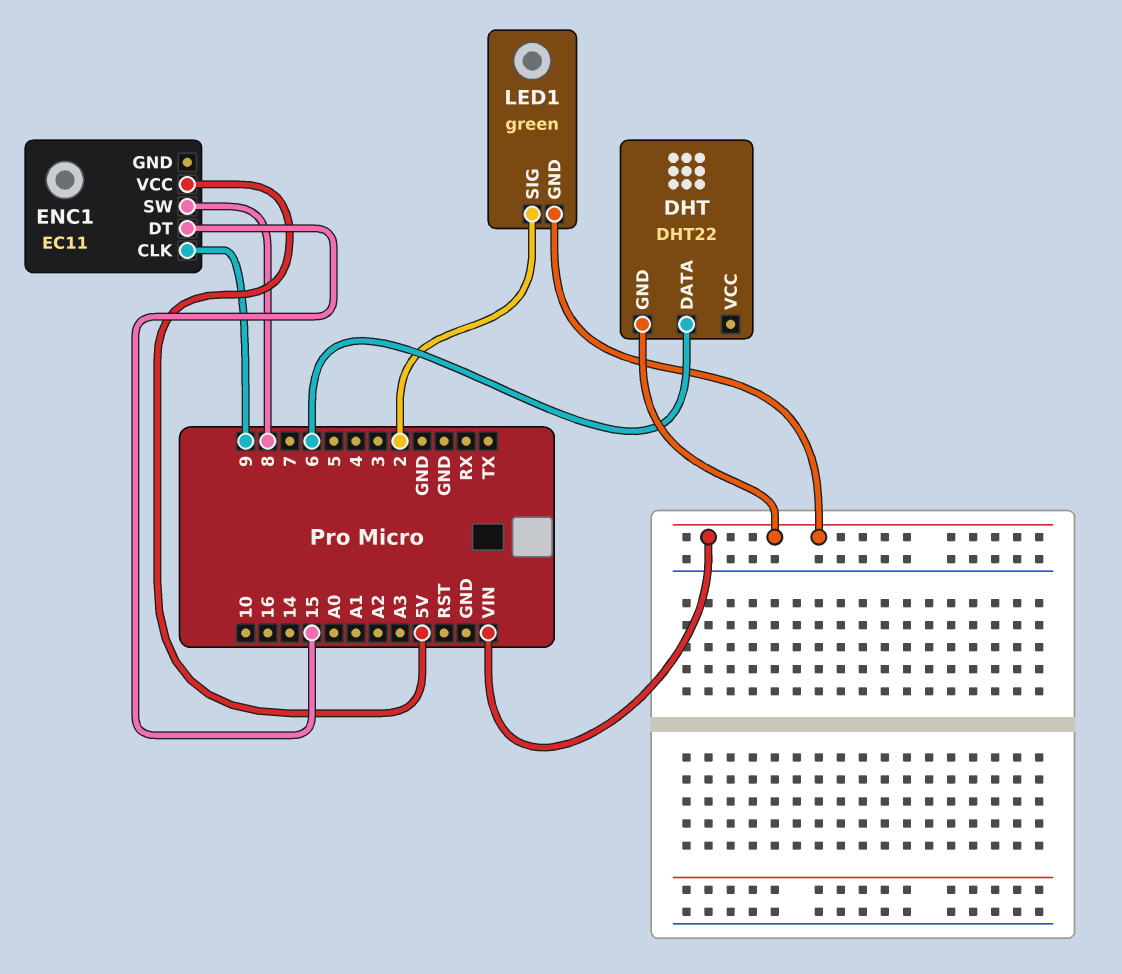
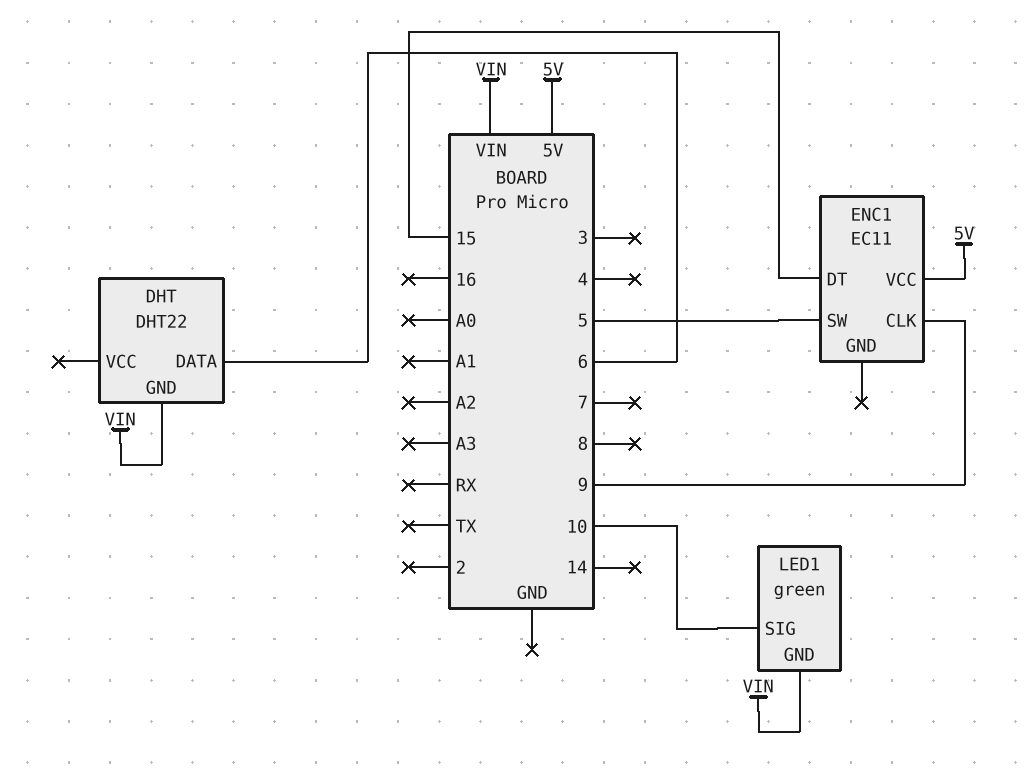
ENC1 pin SW: 8 -> 5
LED1 pin SIG: 2 -> 10

